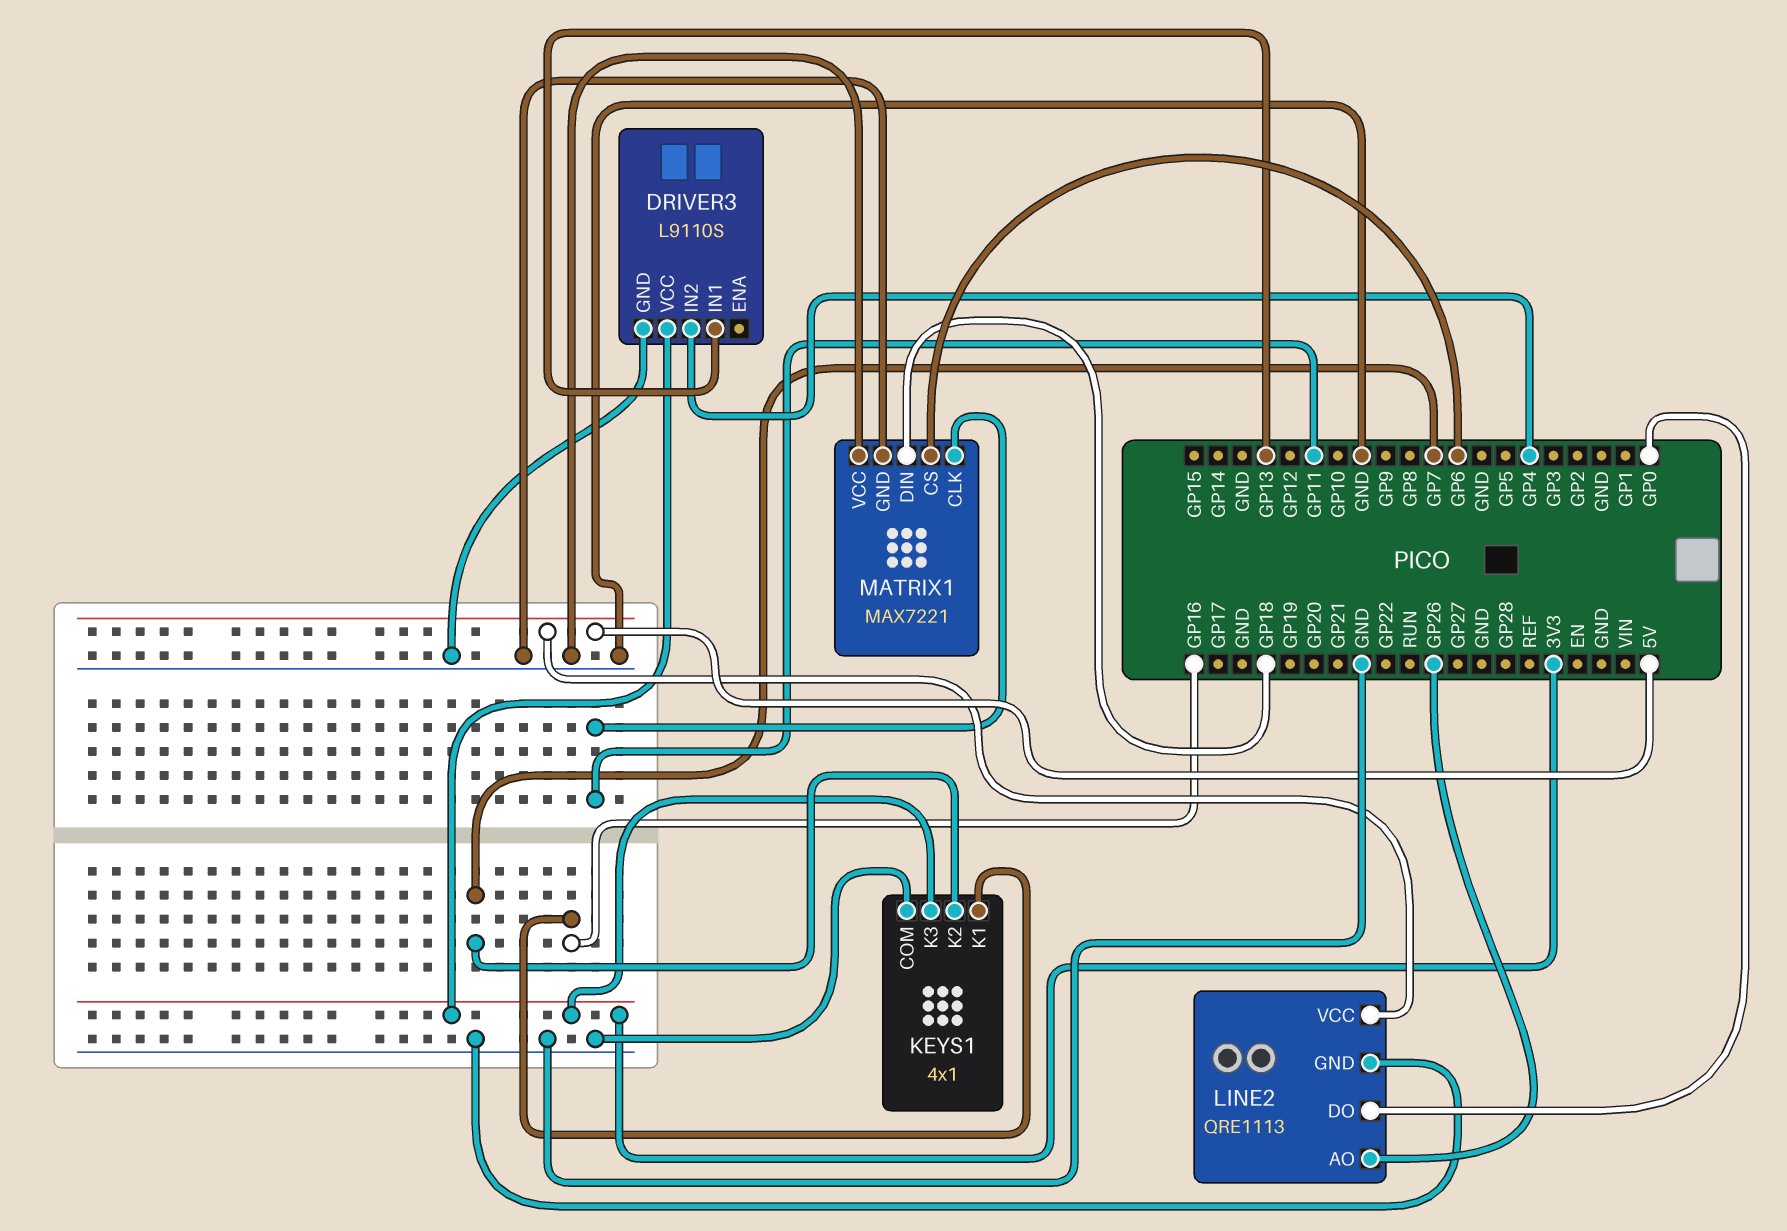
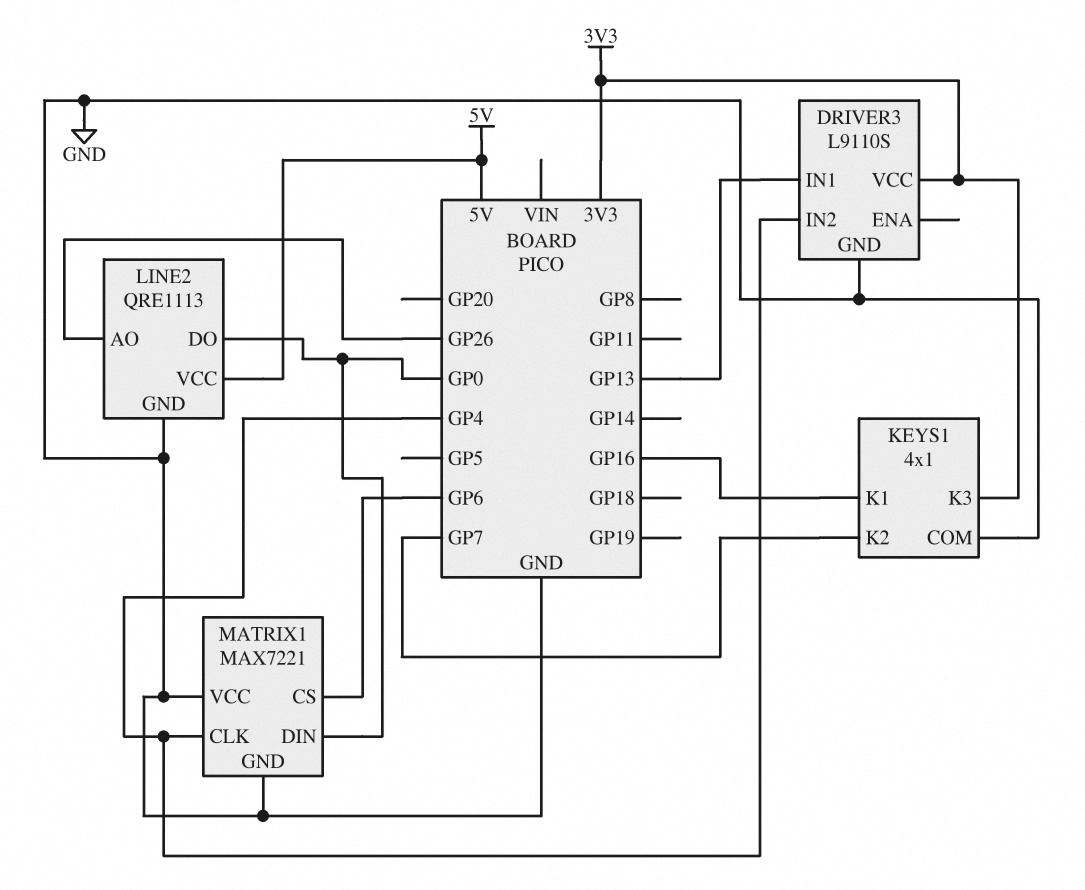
MATRIX1 pin CLK: GP11 -> GP4
MATRIX1 pin DIN: GP18 -> GP0

